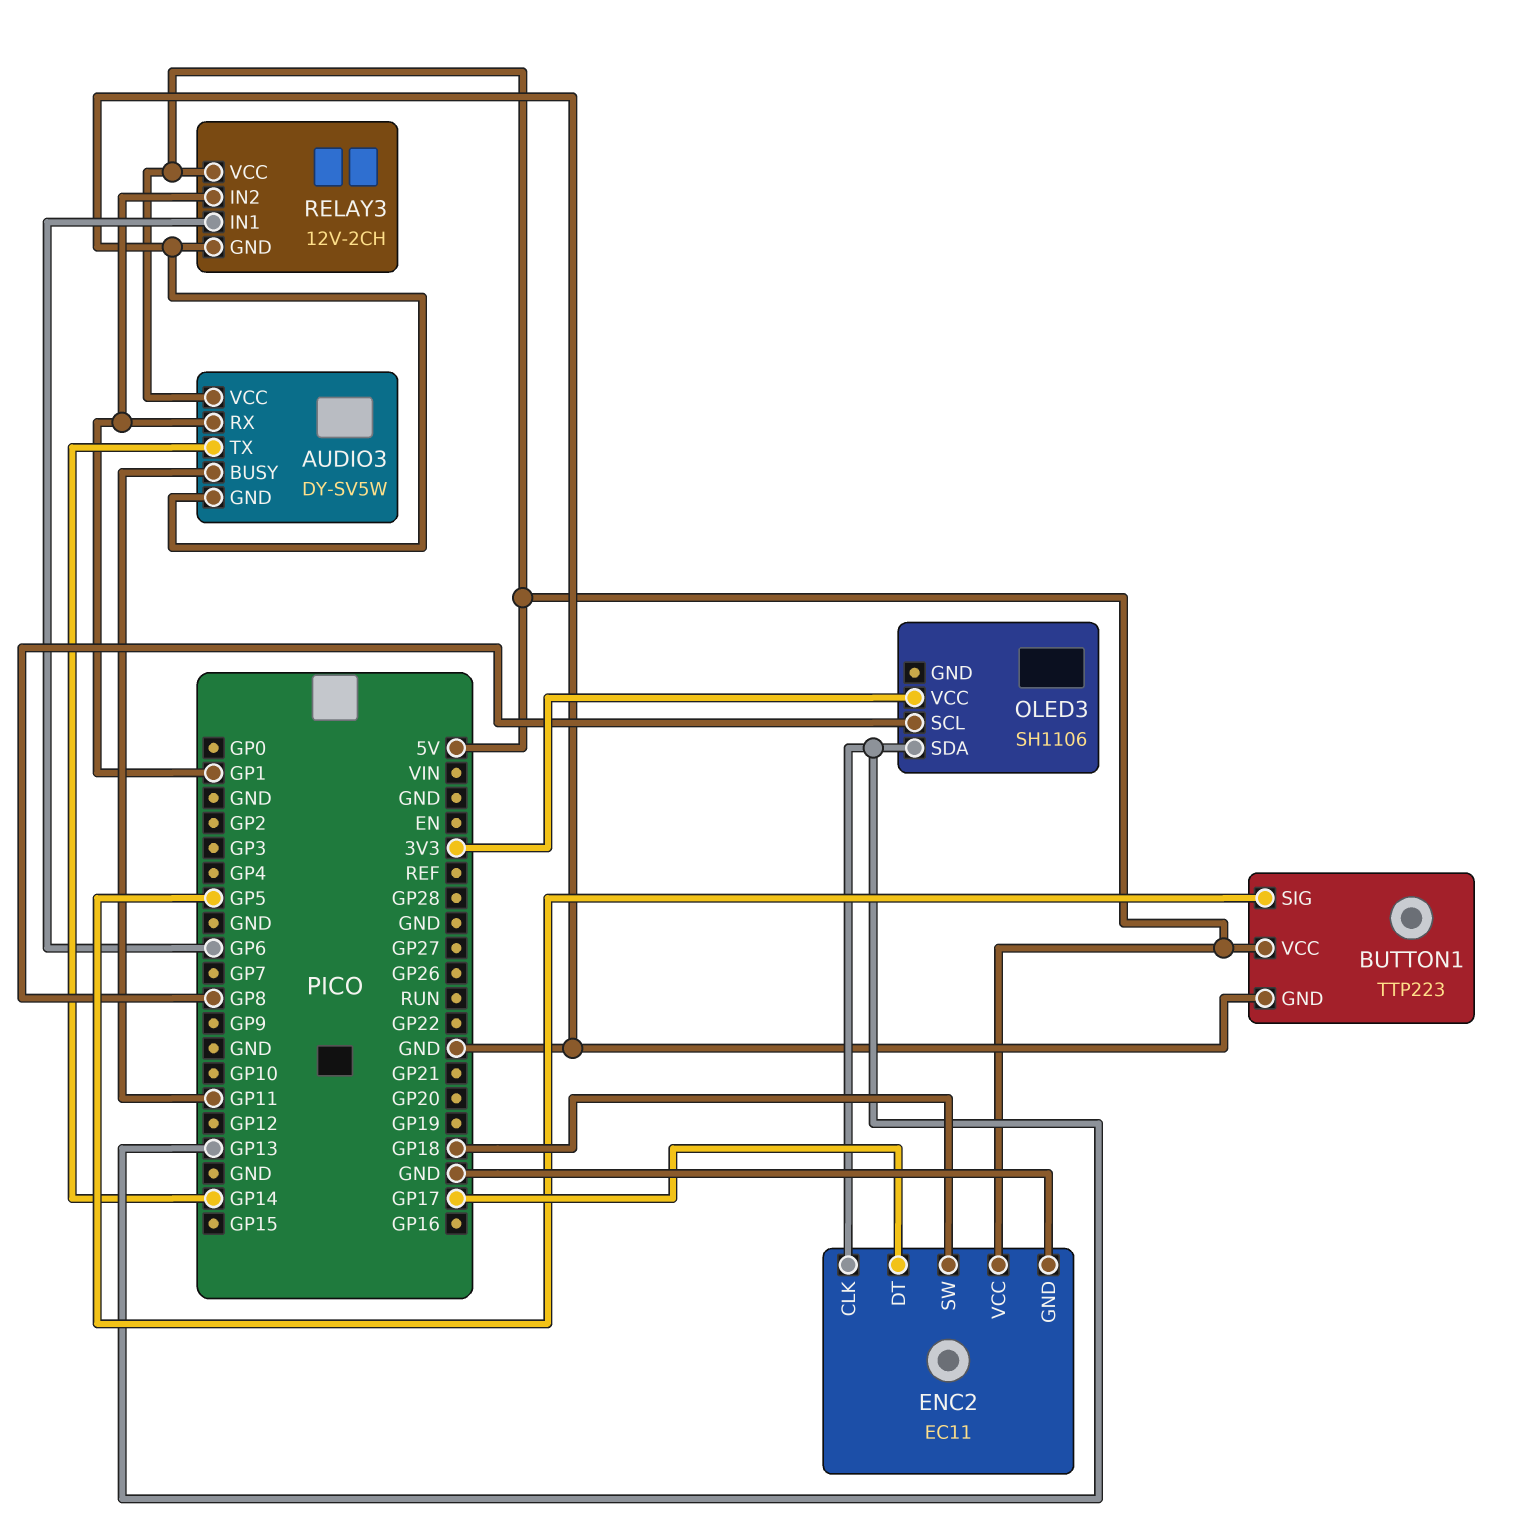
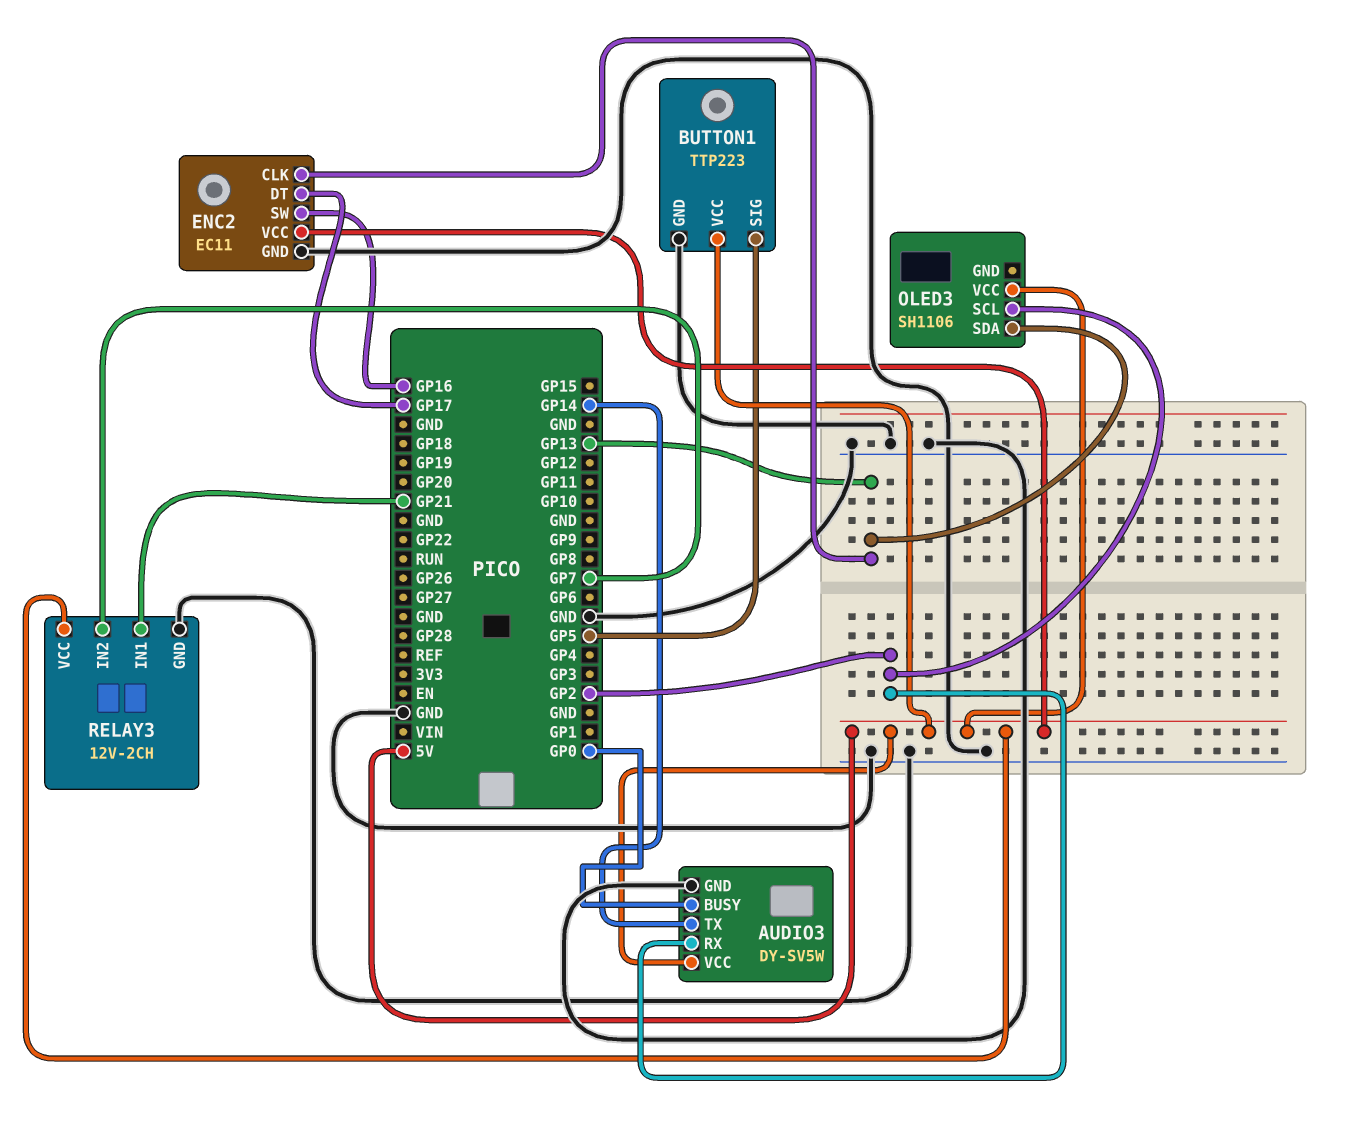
AUDIO3 pin BUSY: GP11 -> GP0
AUDIO3 pin RX: GP1 -> GP2
ENC2 pin SW: GP18 -> GP16
OLED3 pin SCL: GP8 -> GP2
OLED3 pin VCC: 3V3 -> 5V
RELAY3 pin IN1: GP6 -> GP21
RELAY3 pin IN2: GP1 -> GP7

